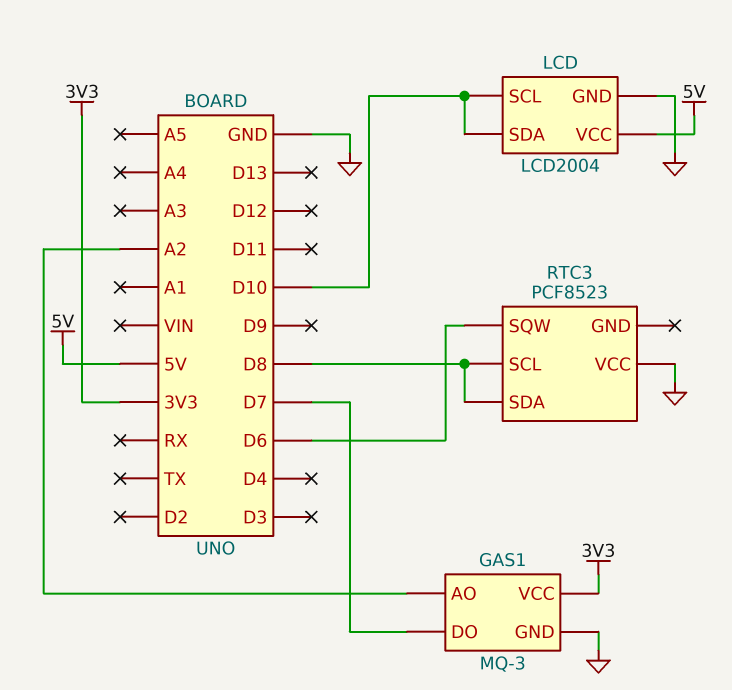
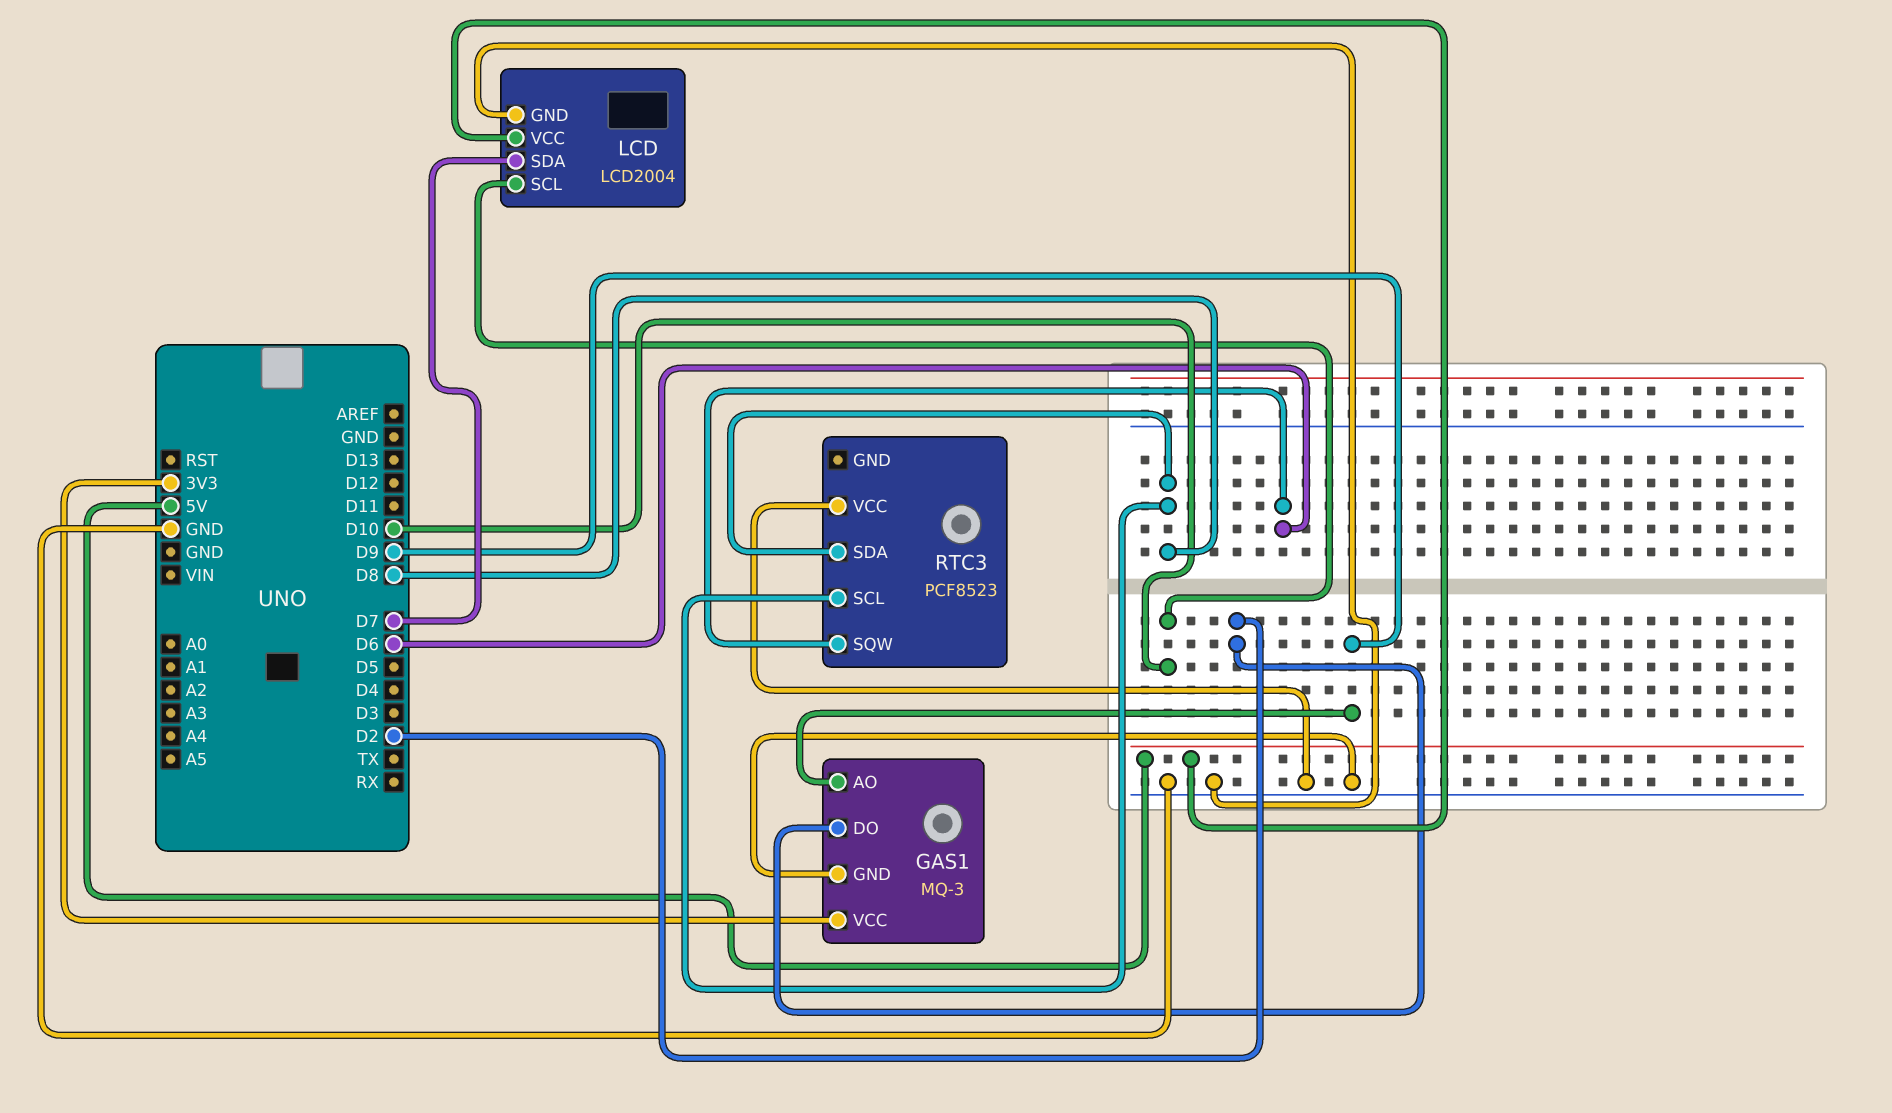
GAS1 pin AO: A2 -> D9
GAS1 pin DO: D7 -> D2
LCD pin SDA: D10 -> D7

